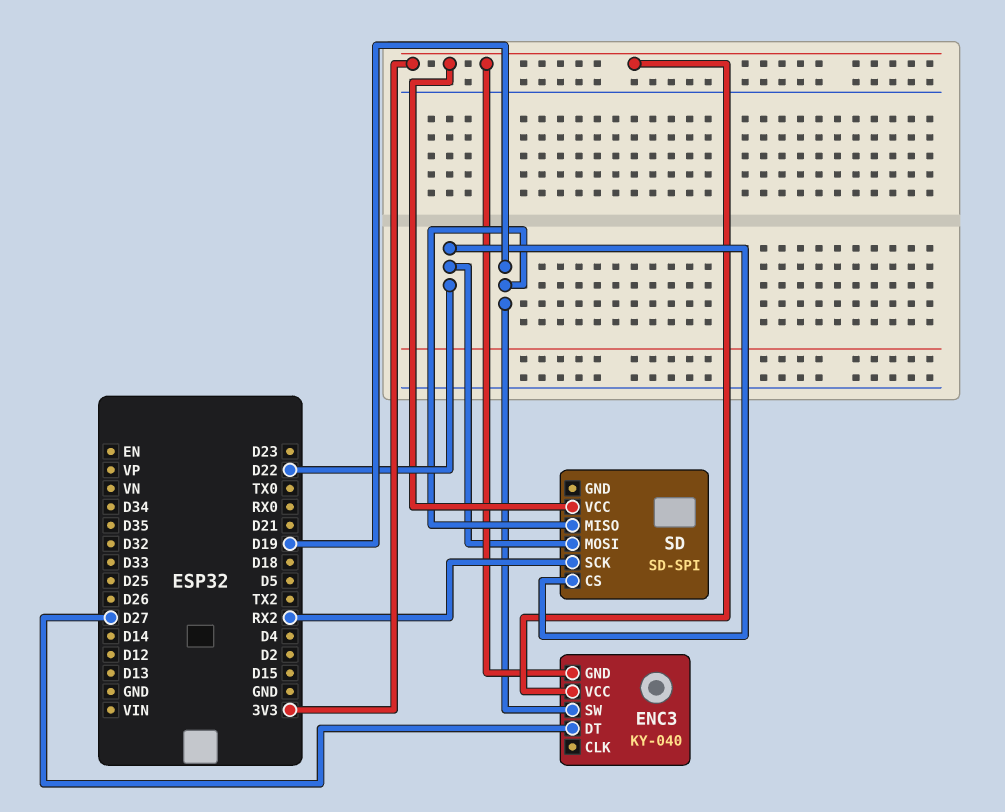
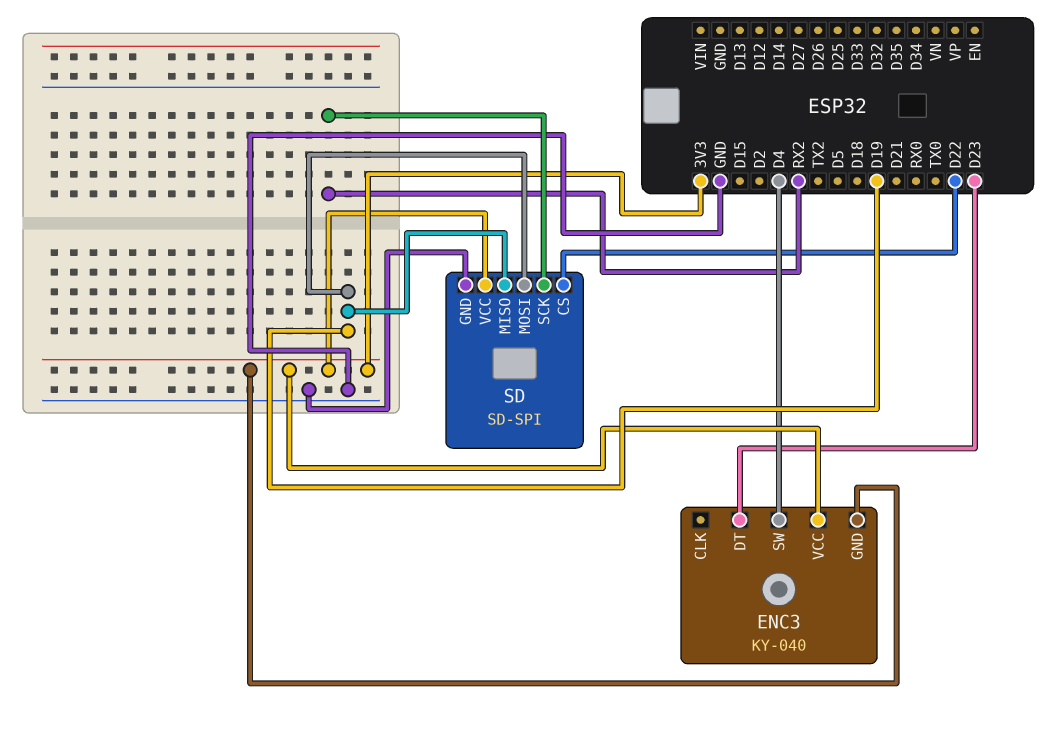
ENC3 pin DT: D27 -> D23
ENC3 pin SW: D19 -> D4
SD pin GND: none -> GND
SD pin MOSI: D22 -> D19

